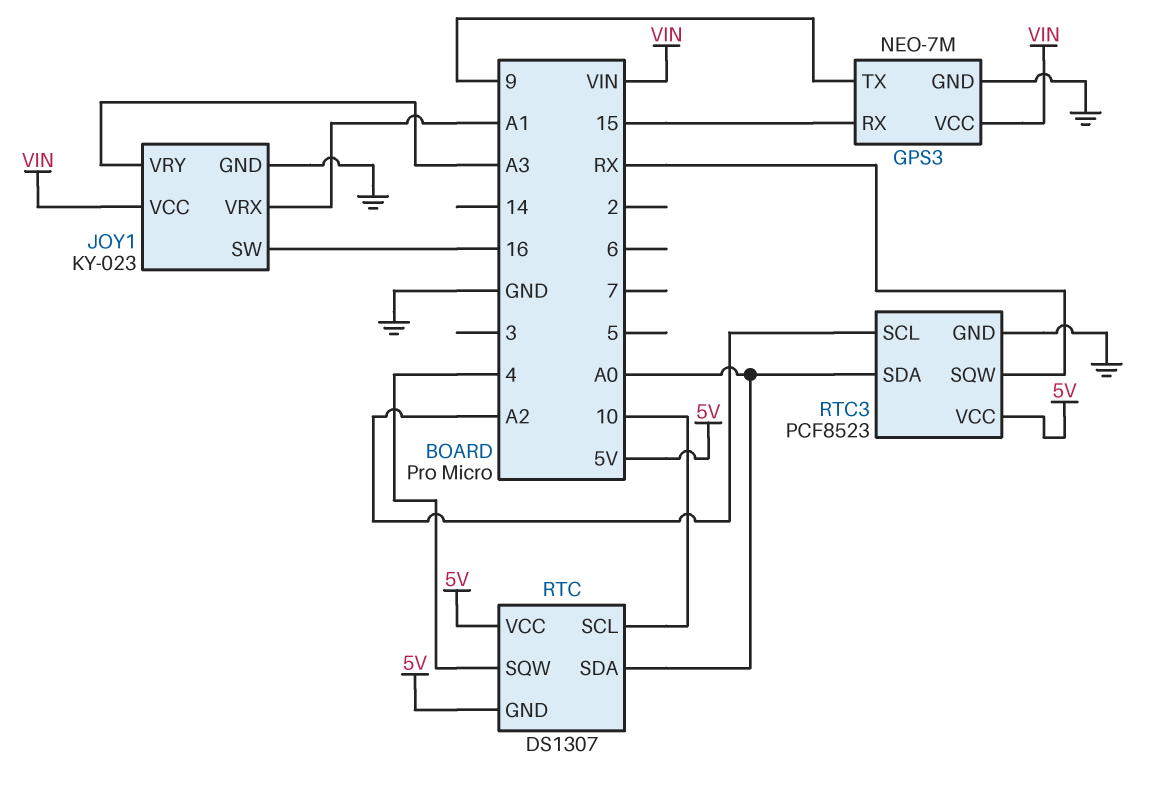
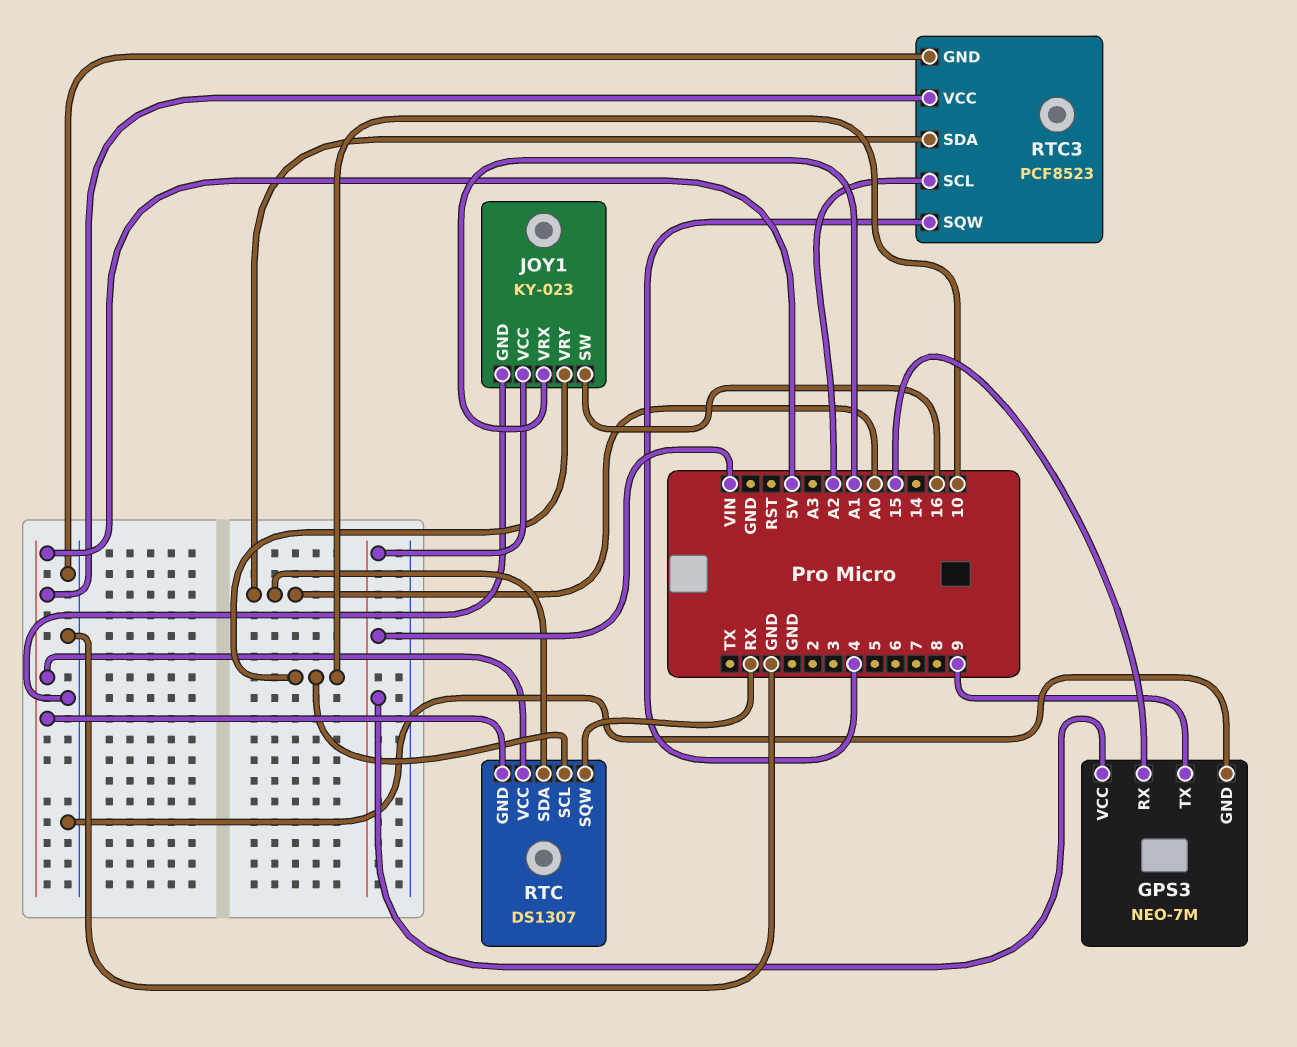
JOY1 pin VRY: A3 -> 10
RTC pin SQW: 4 -> RX
RTC3 pin SQW: RX -> 4

